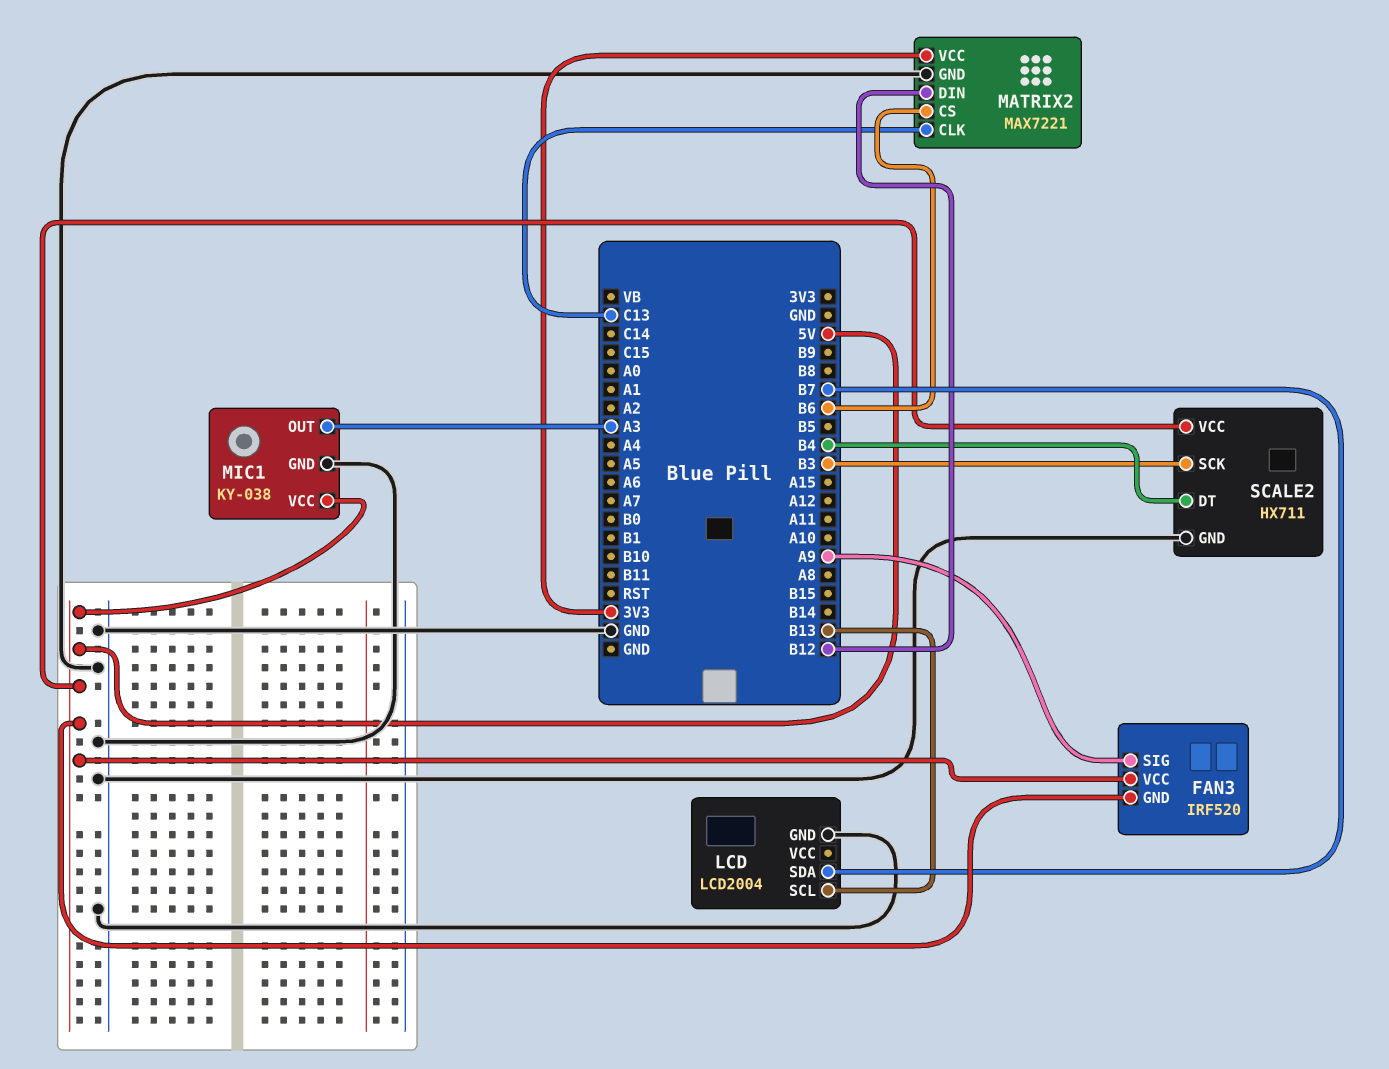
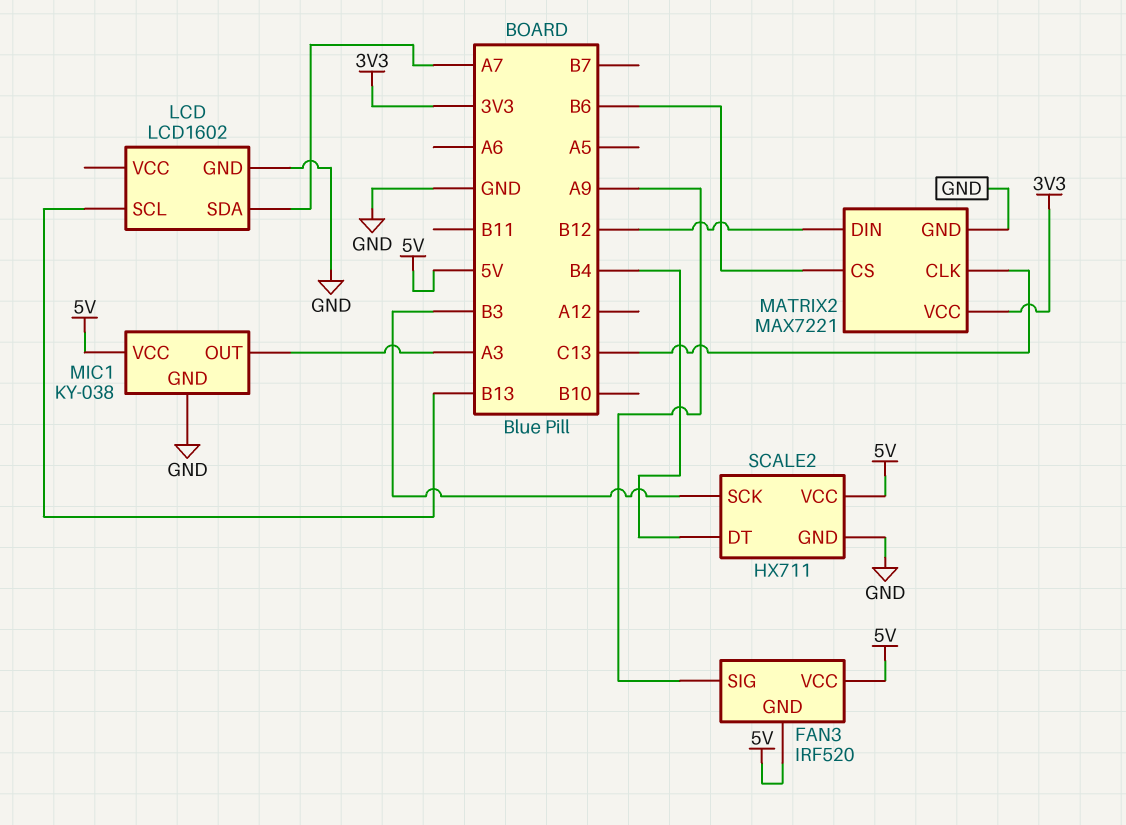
LCD: LCD2004 -> LCD1602
LCD pin SDA: B7 -> A7

